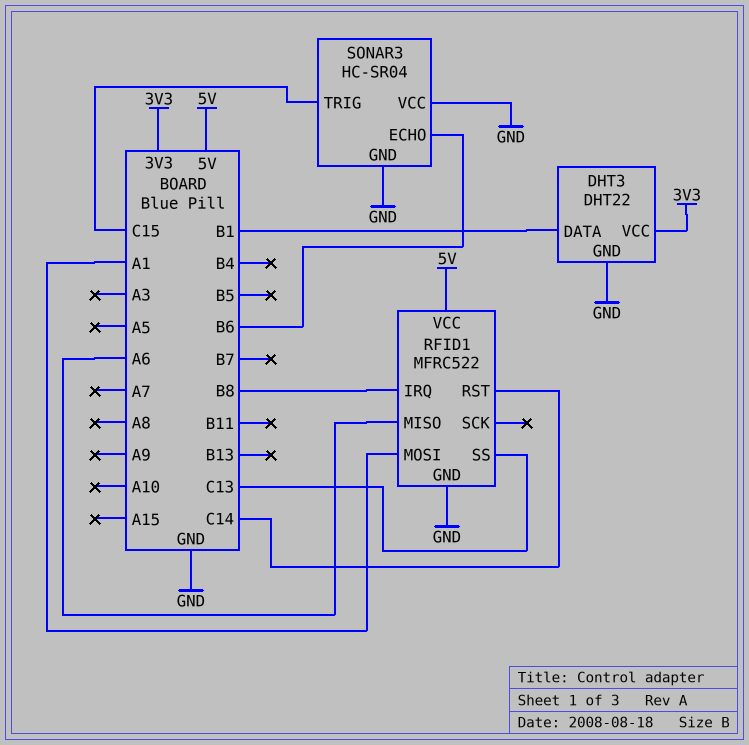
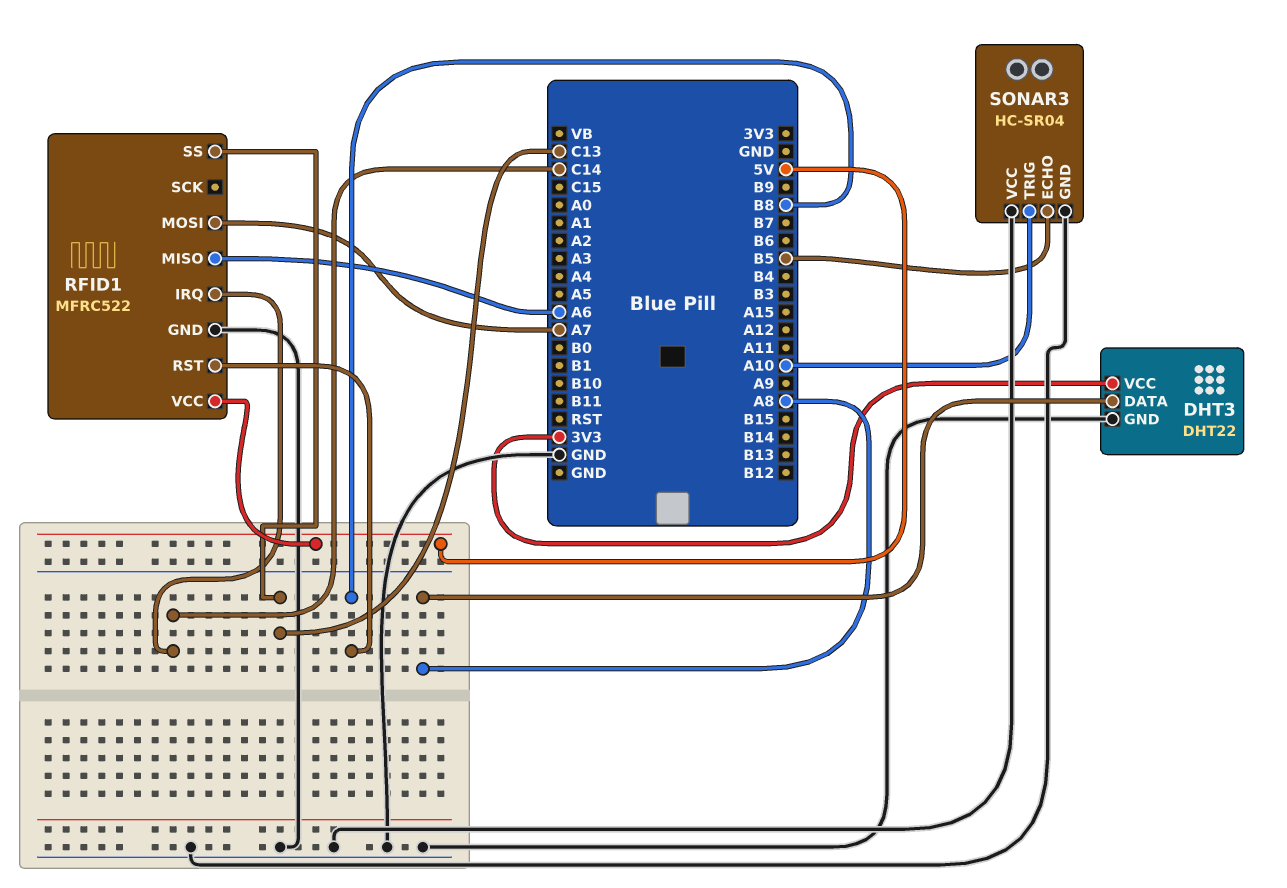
DHT3 pin DATA: B1 -> A8
RFID1 pin IRQ: B8 -> C14
RFID1 pin MOSI: A1 -> A7
RFID1 pin RST: C14 -> B8
SONAR3 pin ECHO: B6 -> B5
SONAR3 pin TRIG: C15 -> A10

